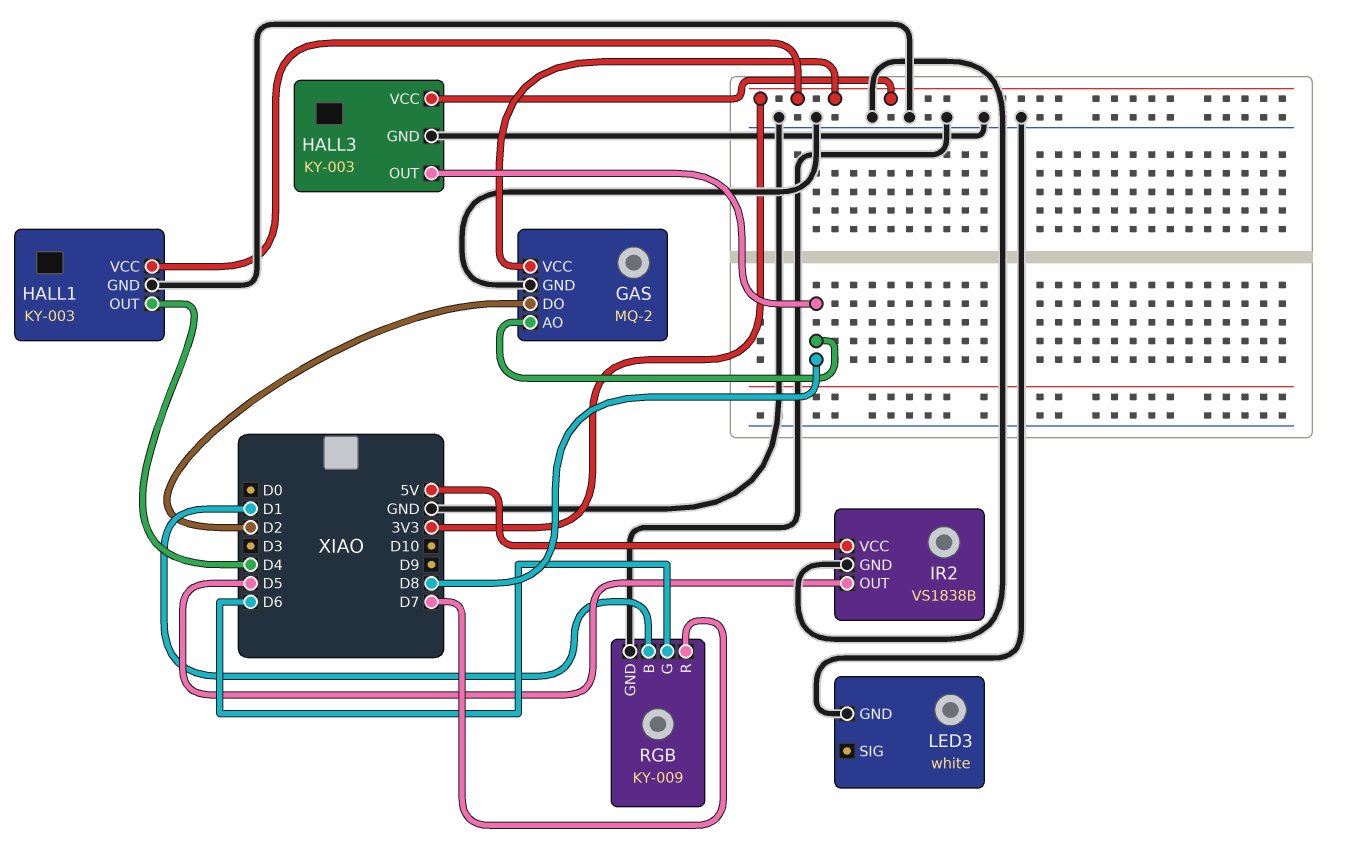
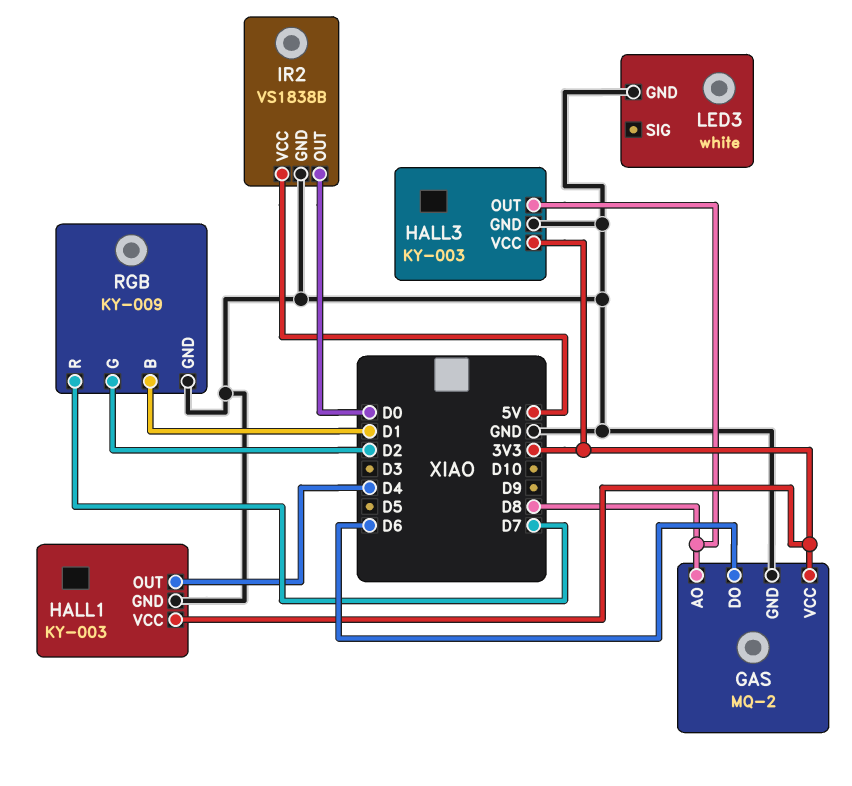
GAS pin DO: D2 -> D6
IR2 pin OUT: D5 -> D0
RGB pin G: D6 -> D2

